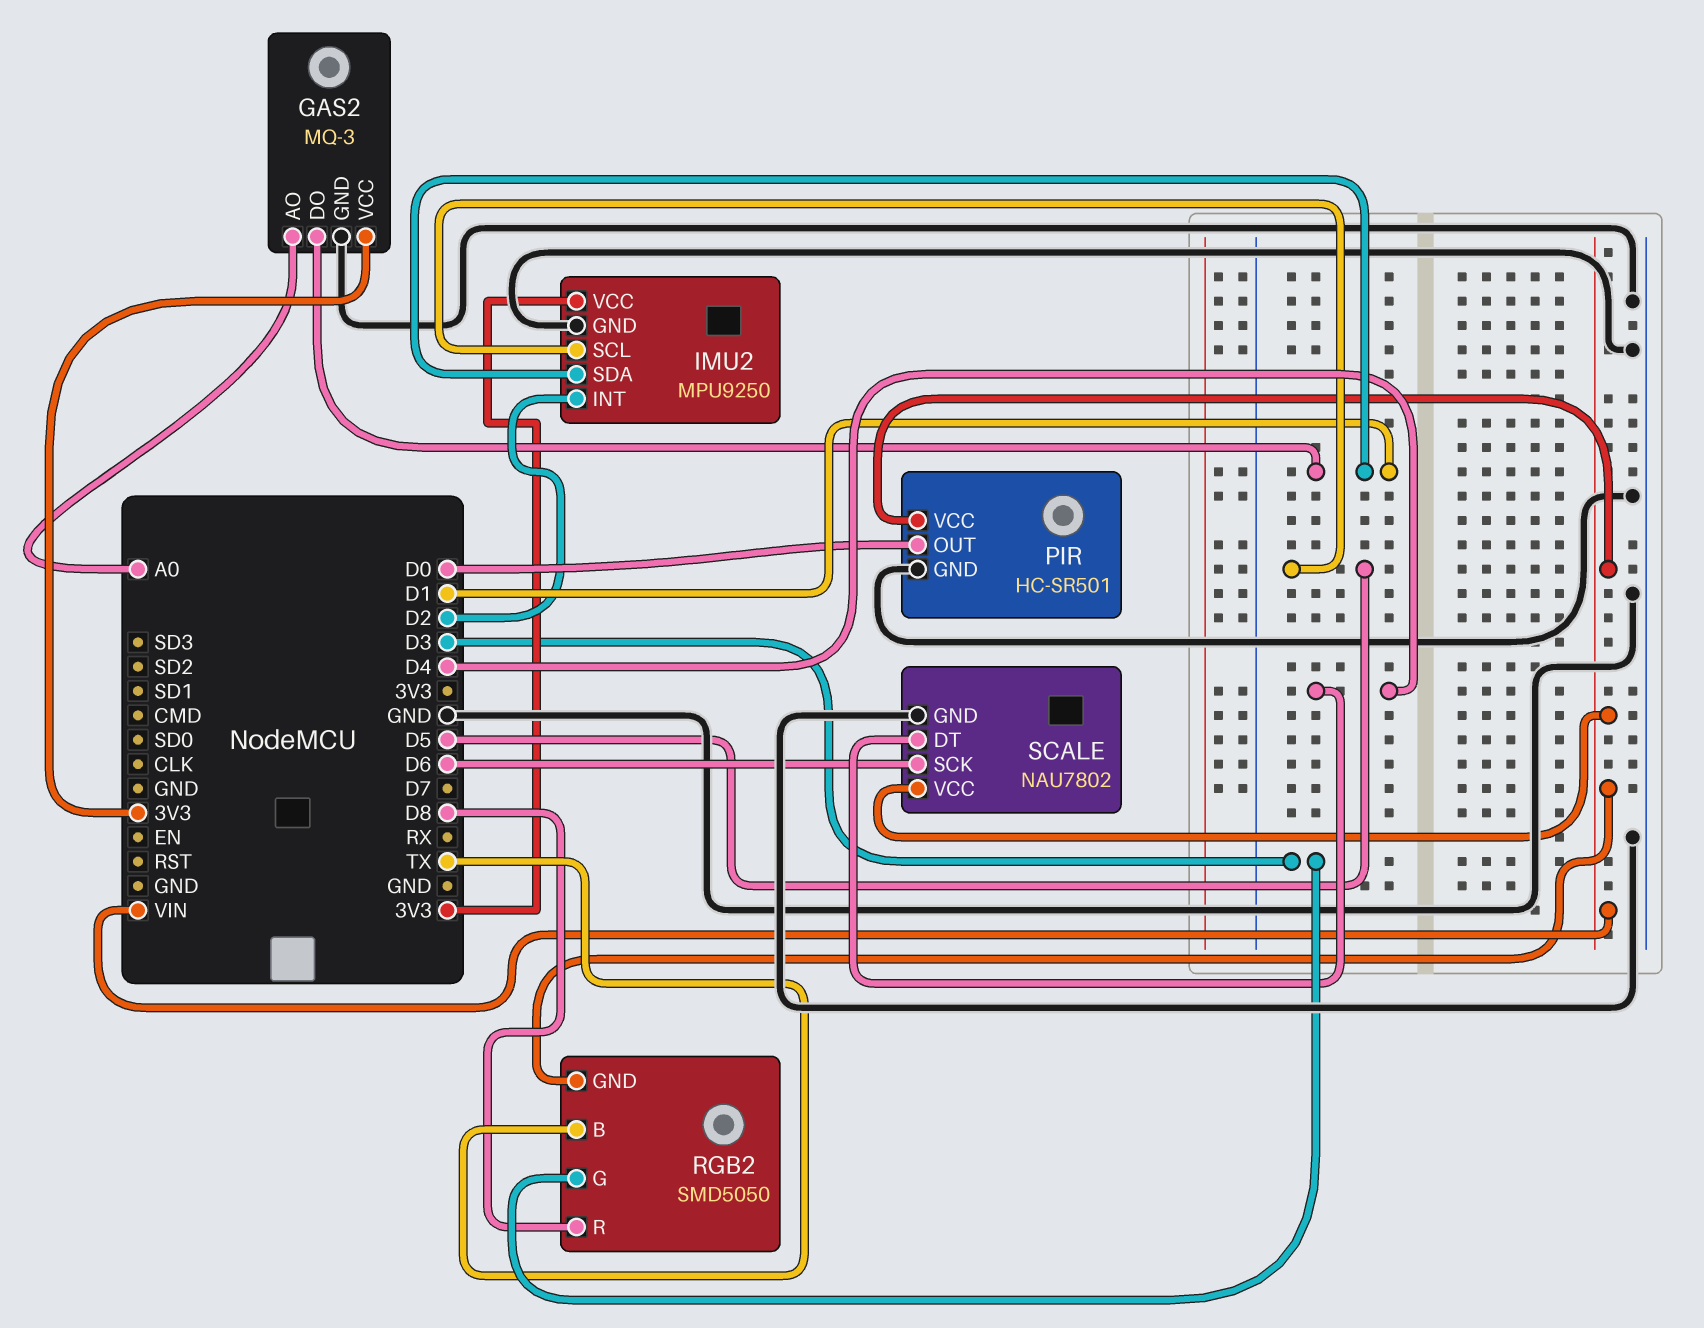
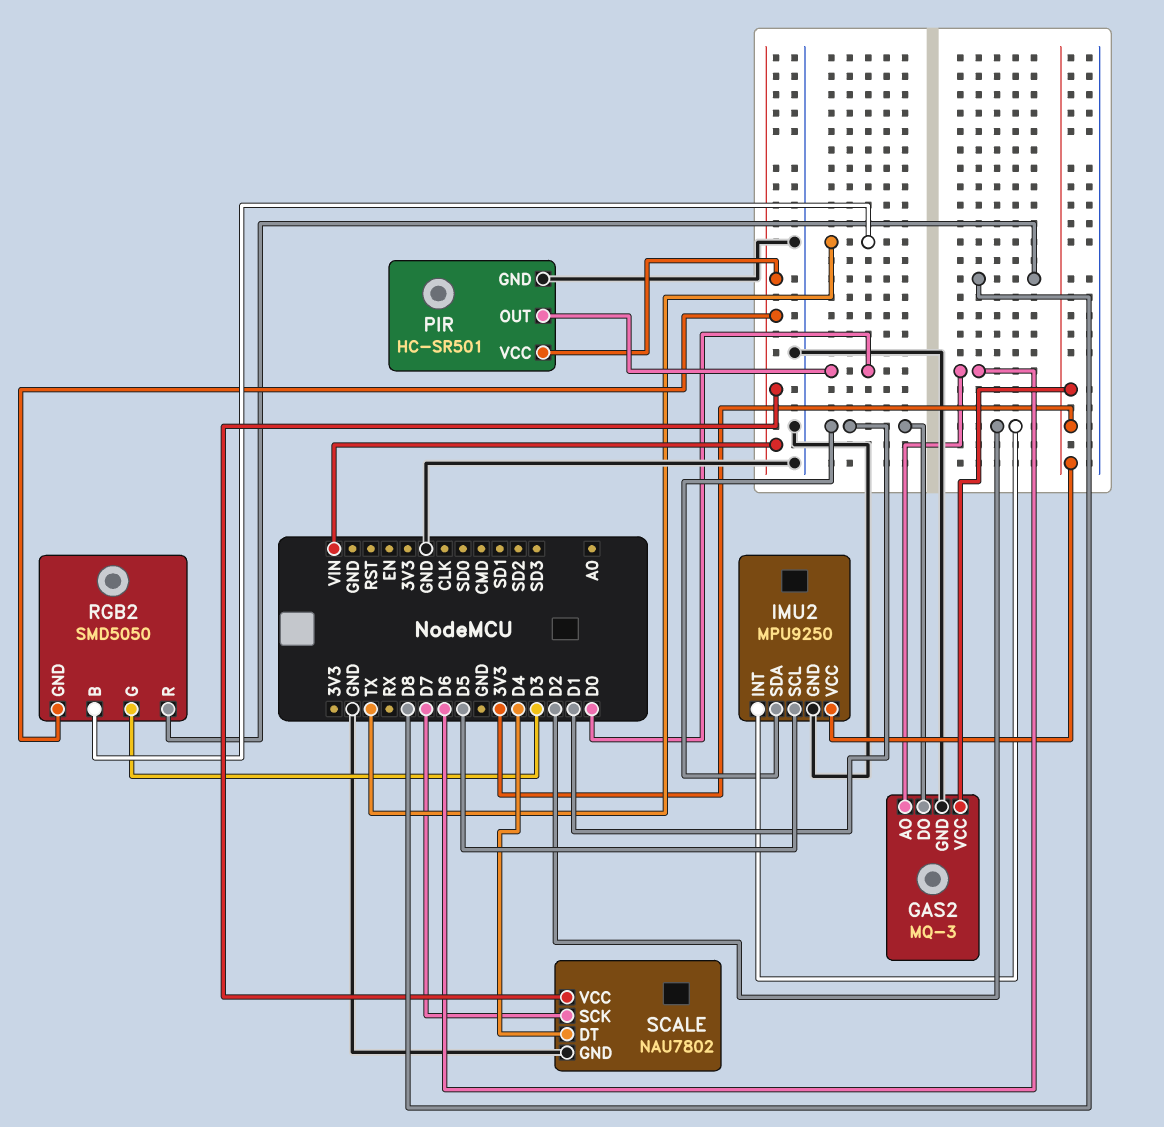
GAS2 pin AO: A0 -> D6
SCALE pin SCK: D6 -> D7

